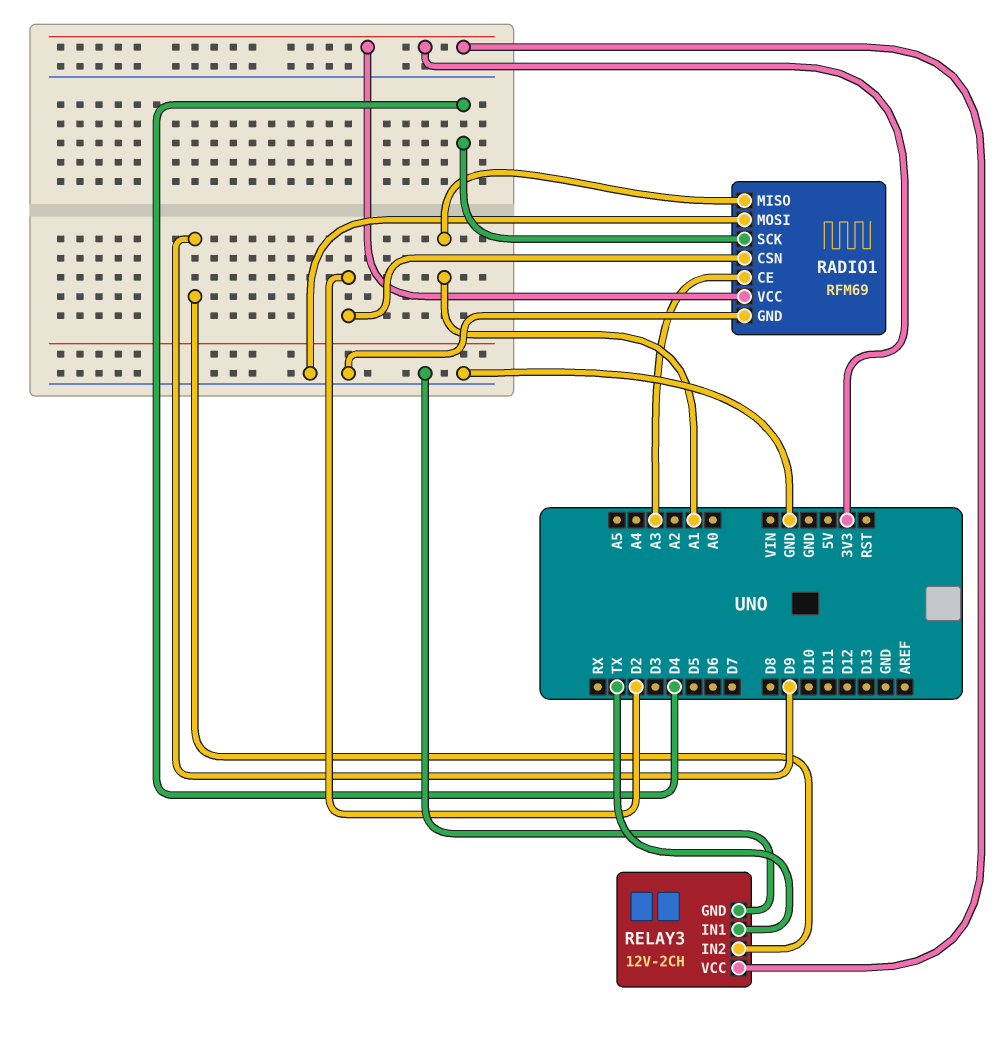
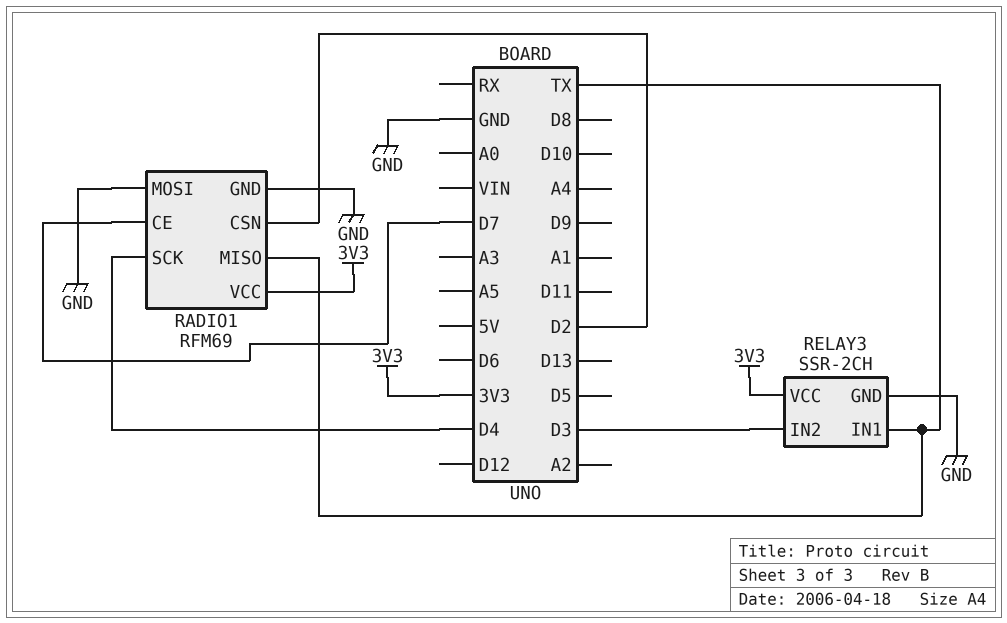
RADIO1 pin CE: A3 -> D7
RADIO1 pin MISO: A1 -> TX
RELAY3: 12V-2CH -> SSR-2CH
RELAY3 pin IN2: D9 -> D3

